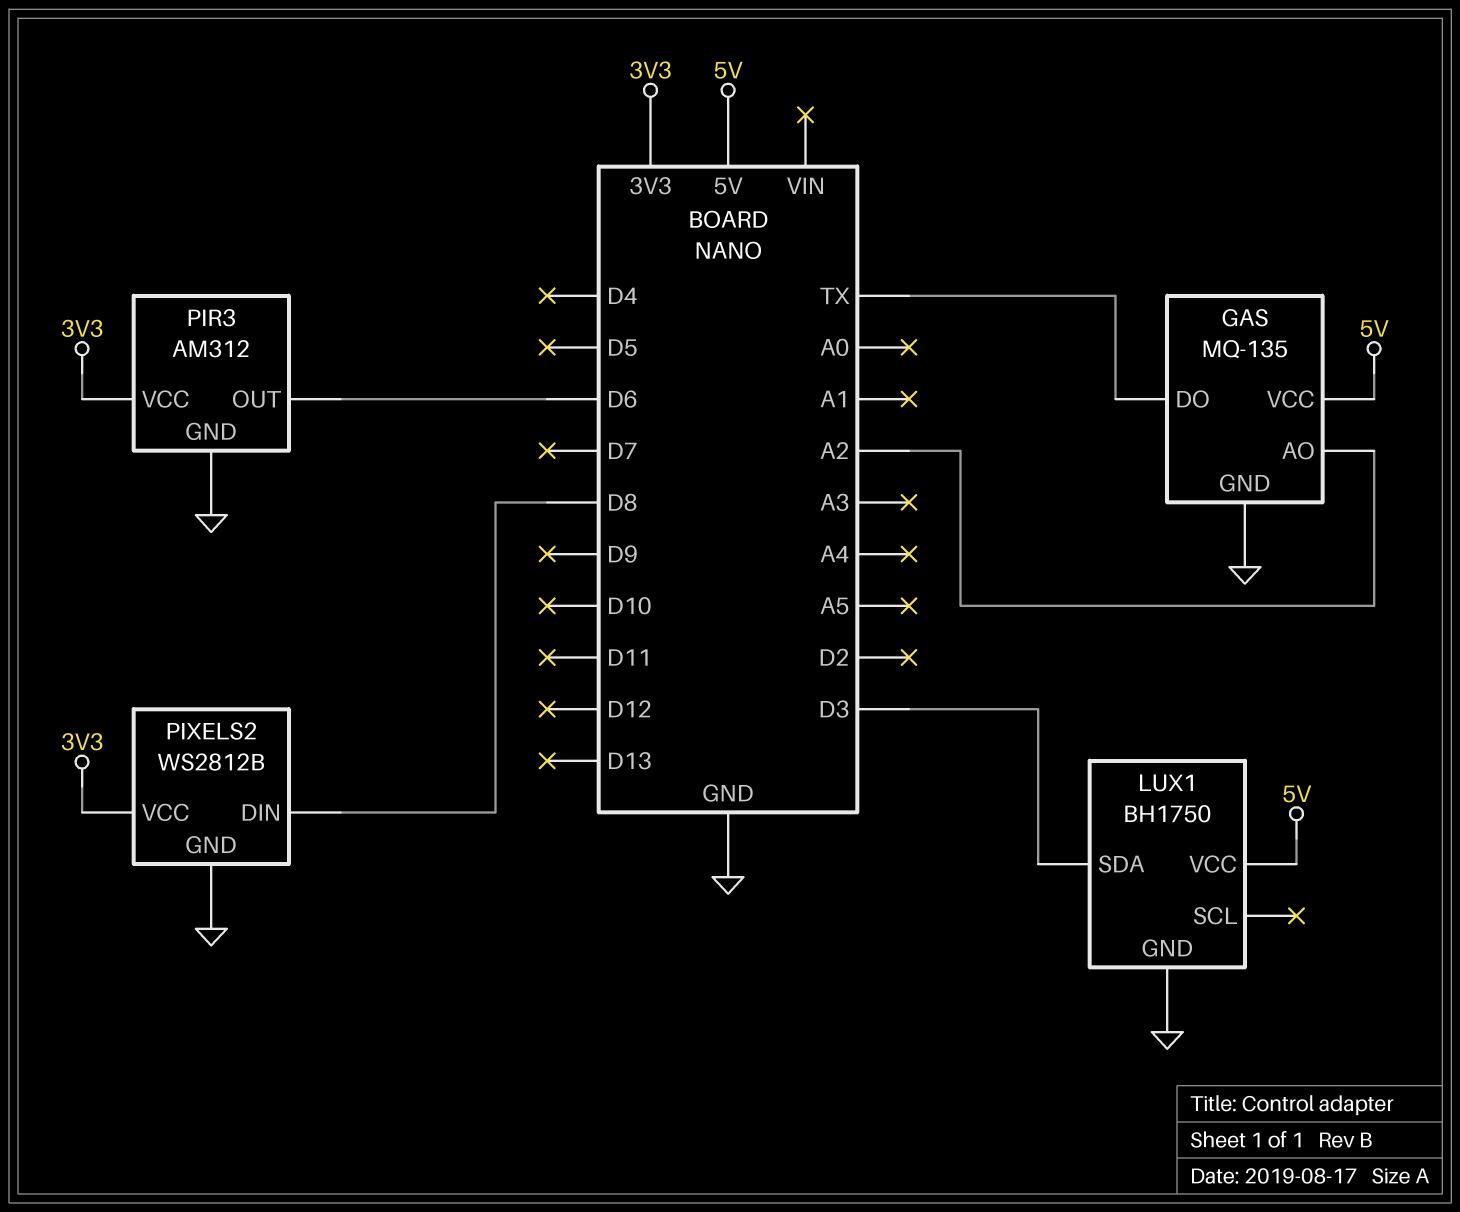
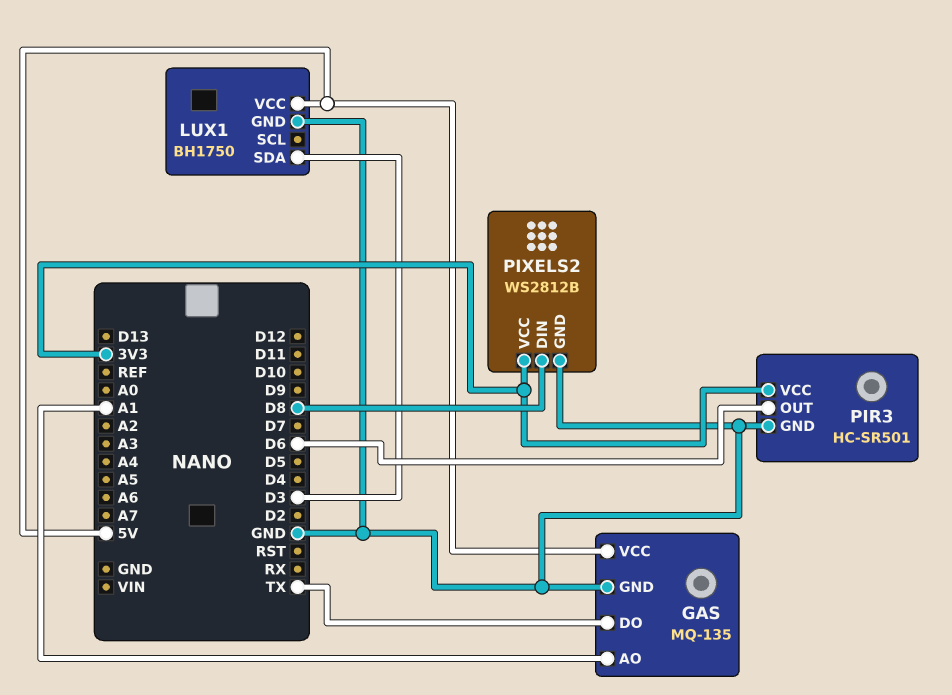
GAS pin AO: A2 -> A1
PIR3: AM312 -> HC-SR501

